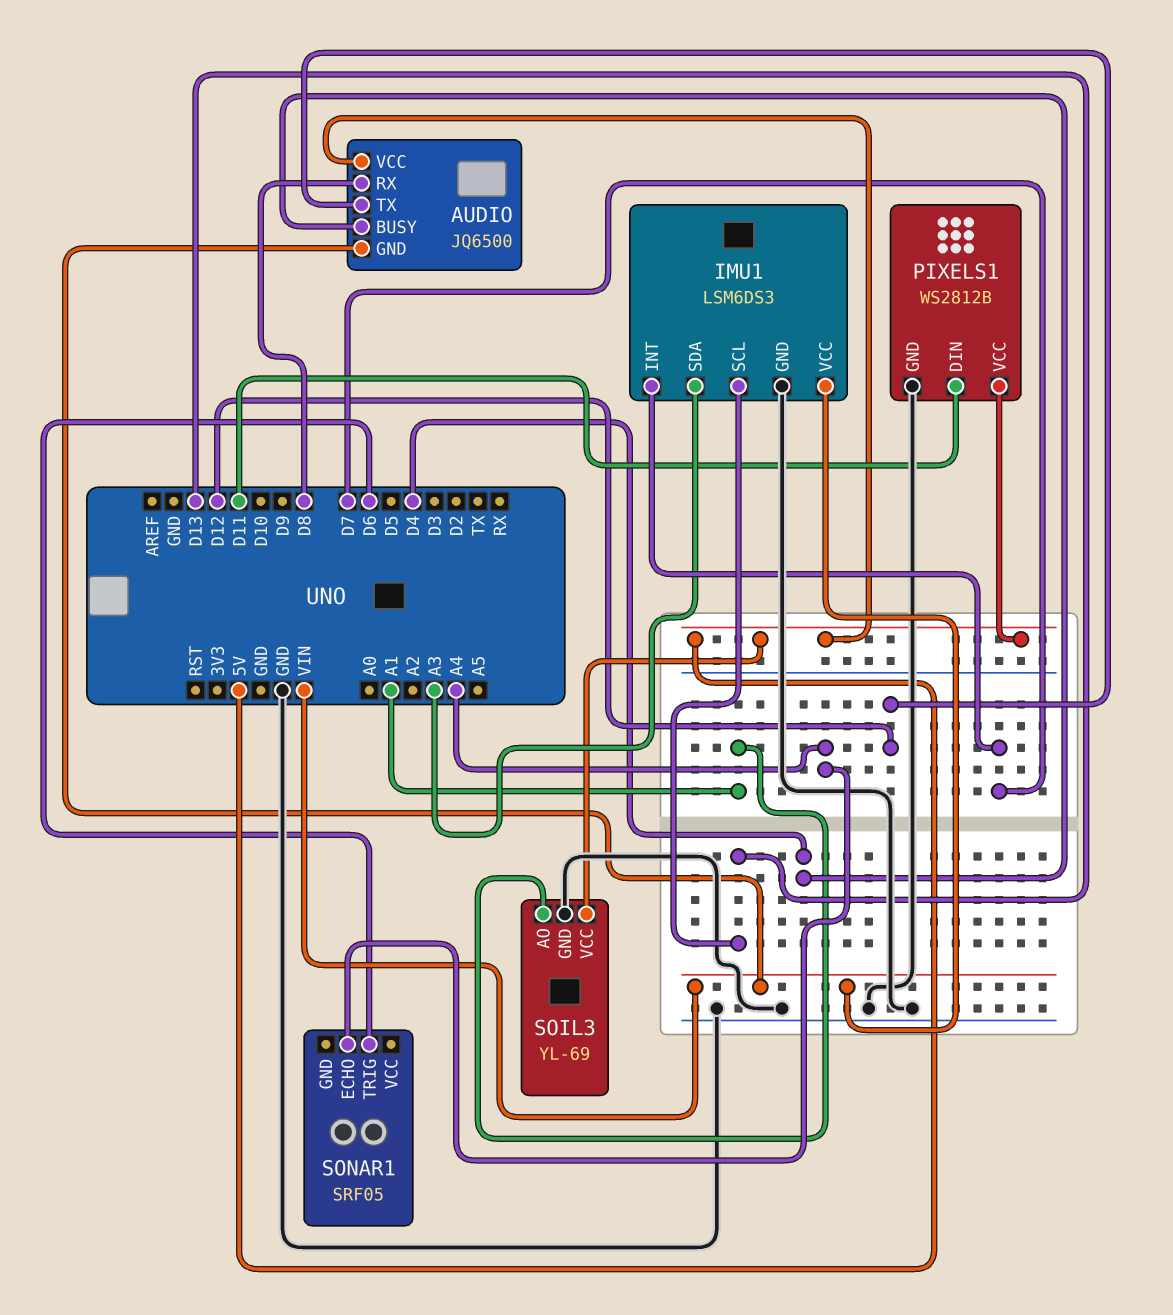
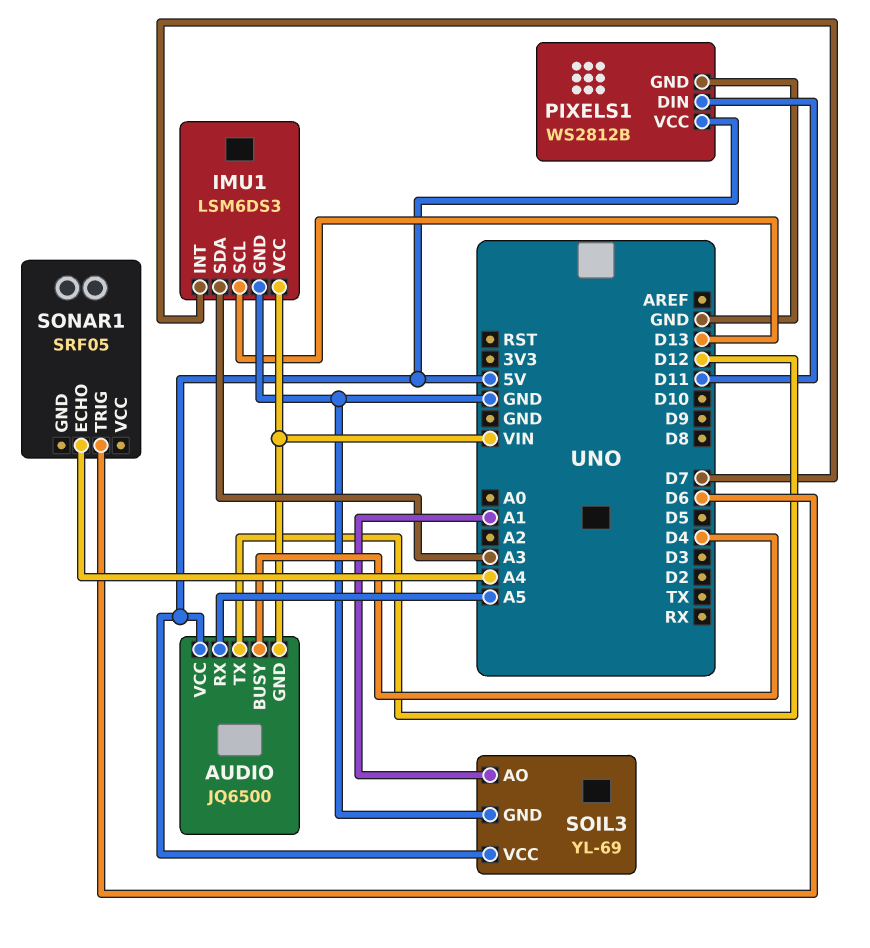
AUDIO pin RX: D8 -> A5

